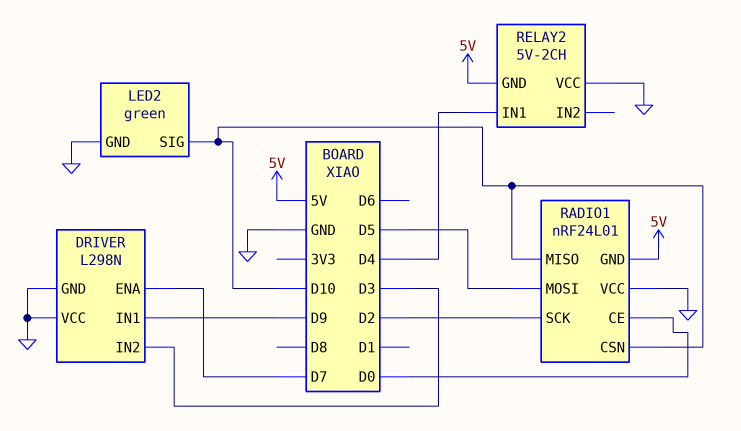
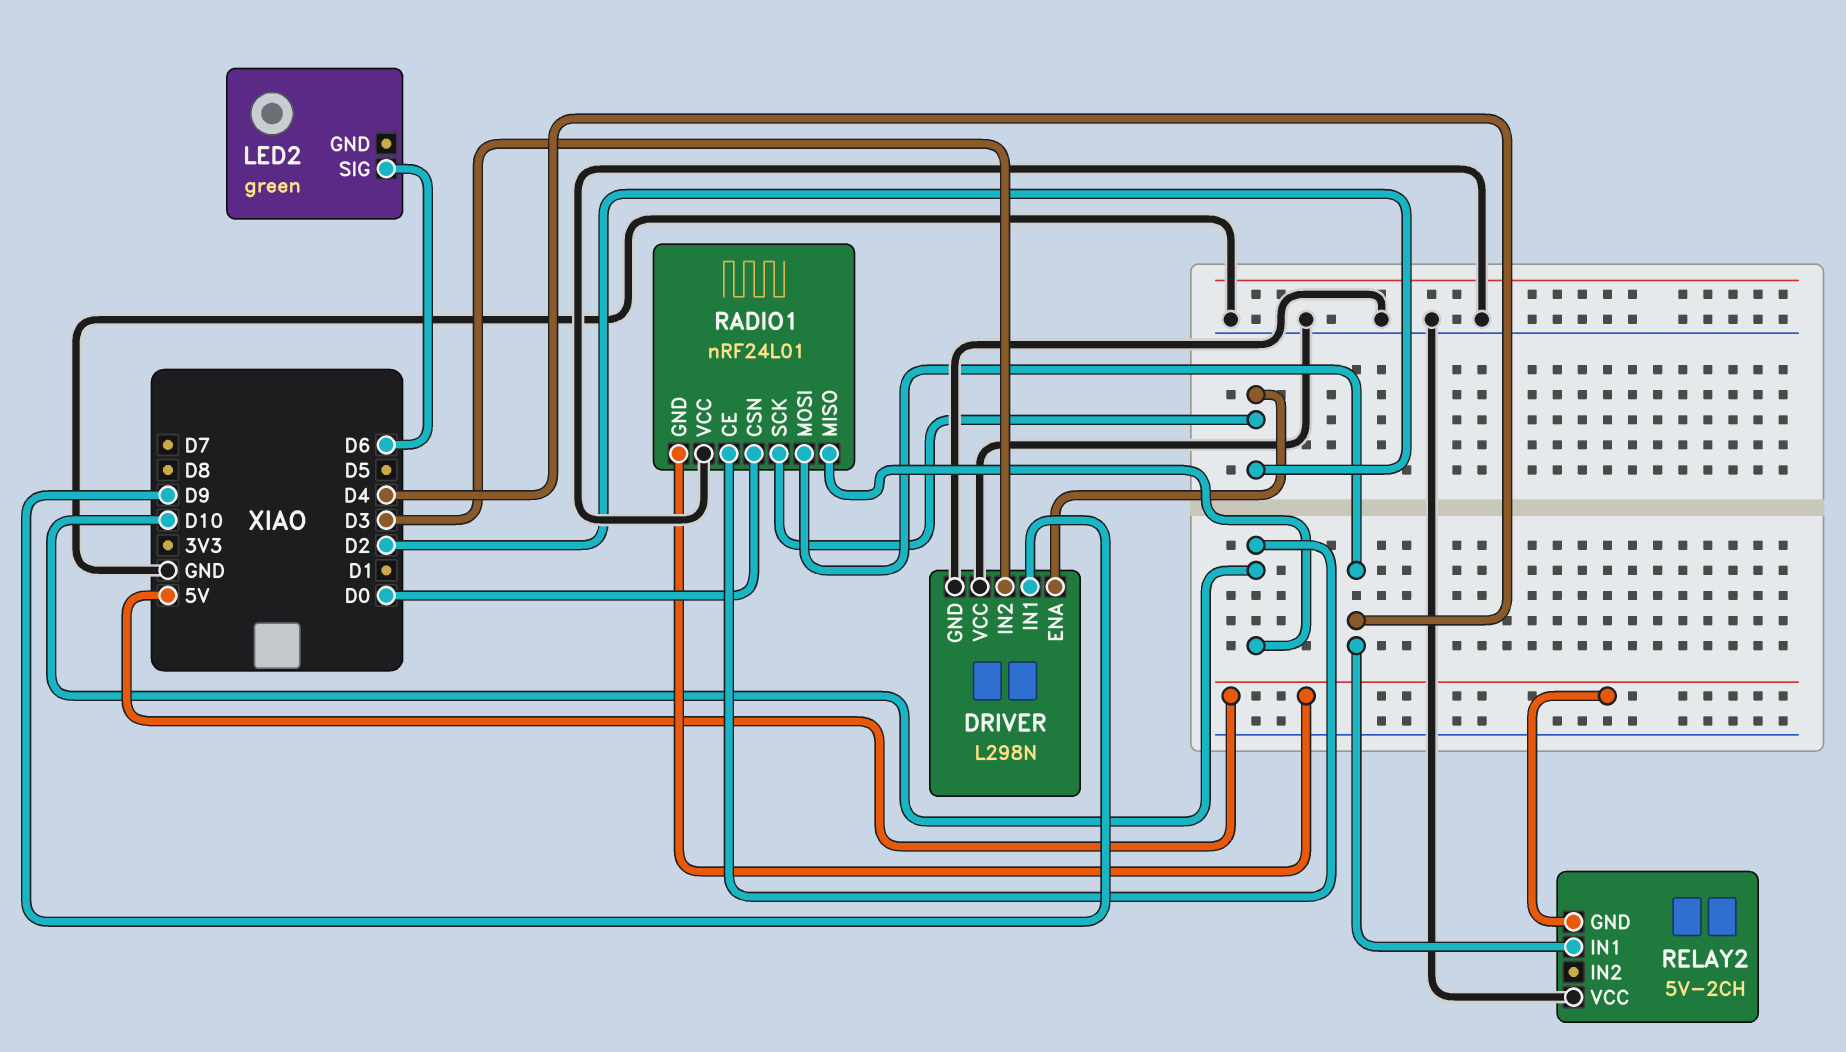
DRIVER pin ENA: D7 -> D2
LED2 pin GND: GND -> none
LED2 pin SIG: D10 -> D6
RADIO1 pin CE: D0 -> D10
RADIO1 pin CSN: D10 -> D0
RADIO1 pin MOSI: D5 -> D4

